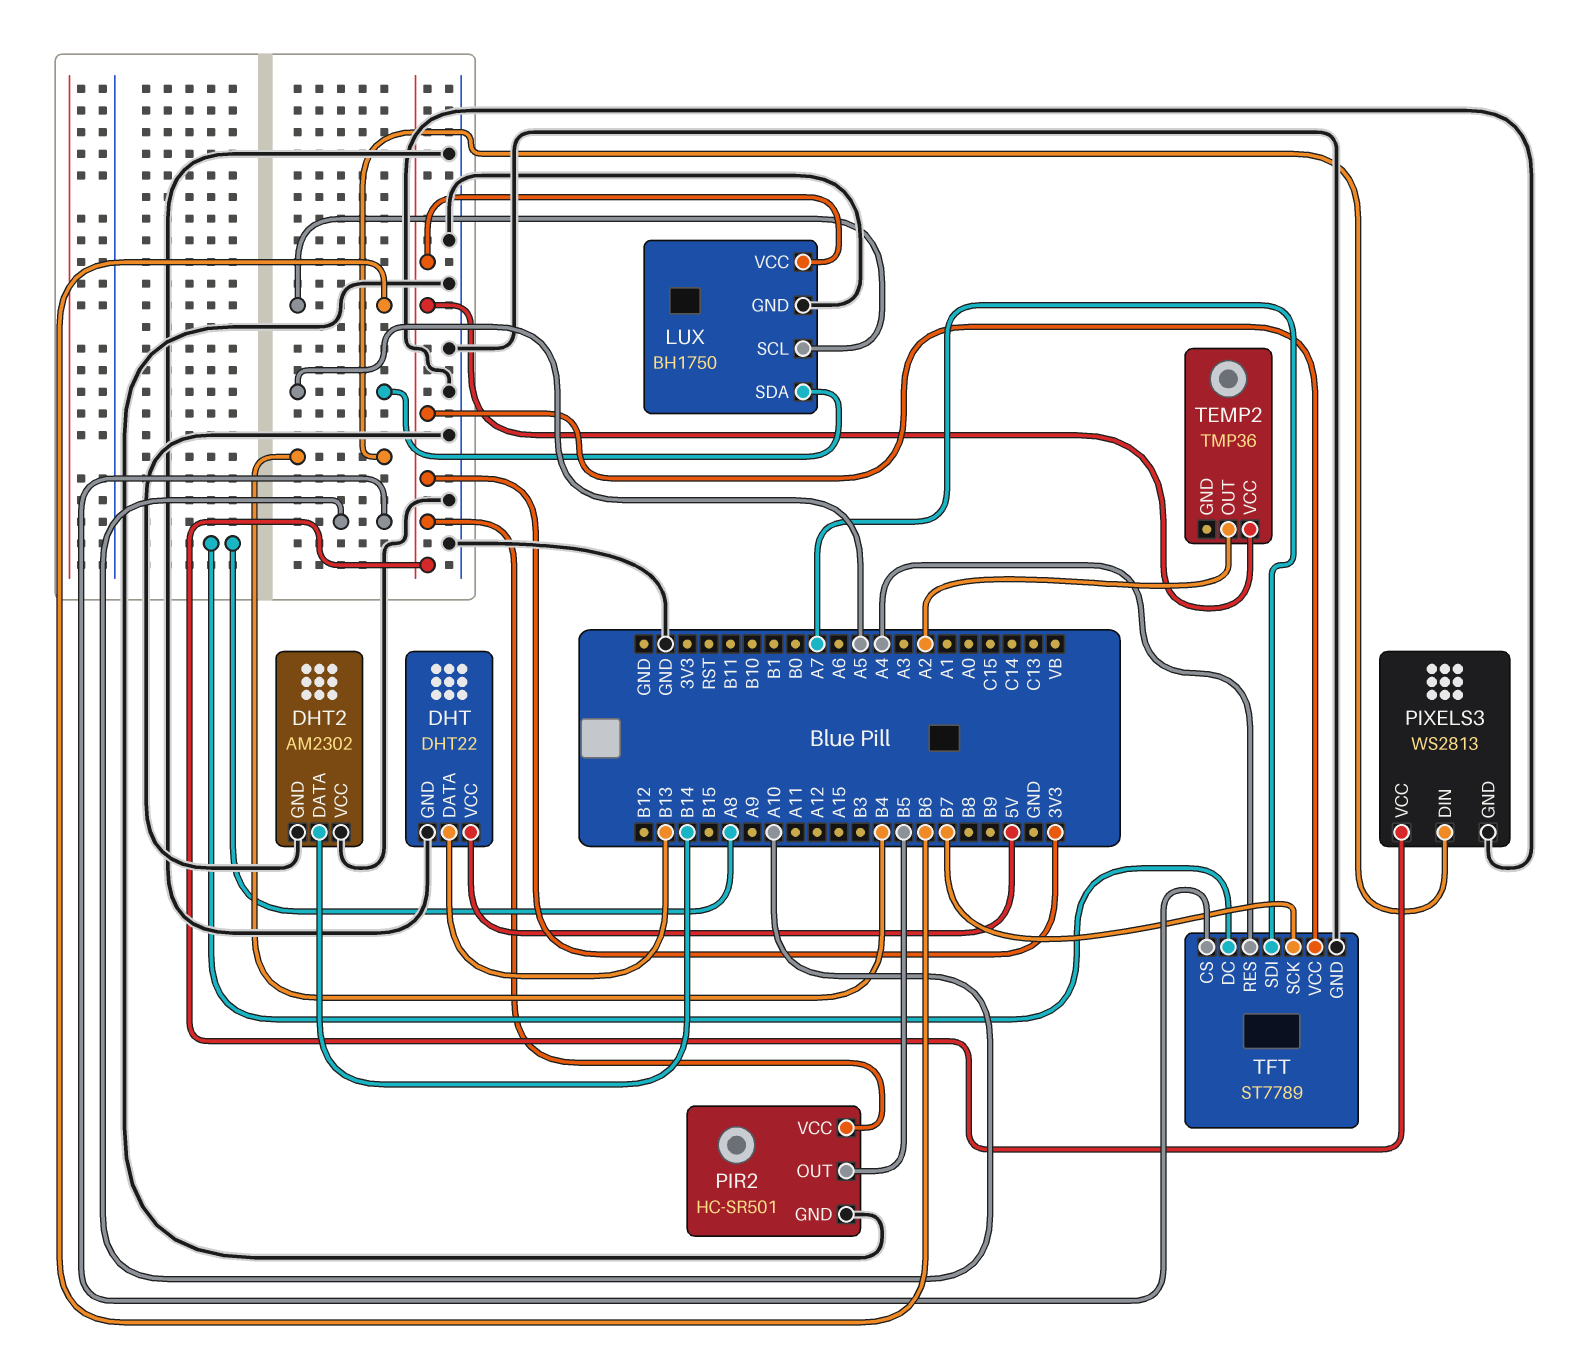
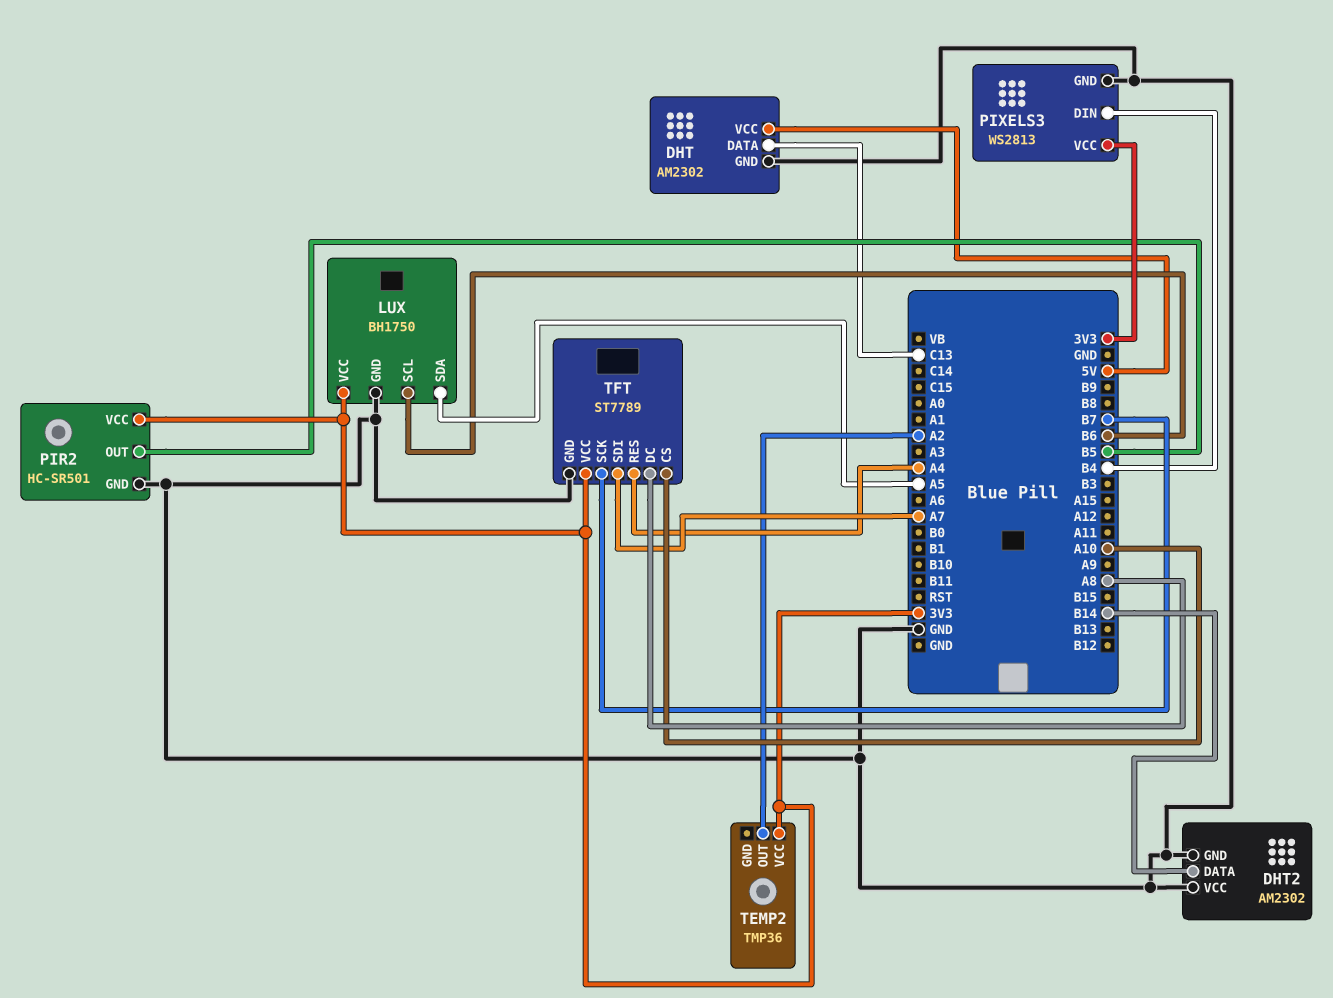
DHT: DHT22 -> AM2302
DHT pin DATA: B13 -> C13

